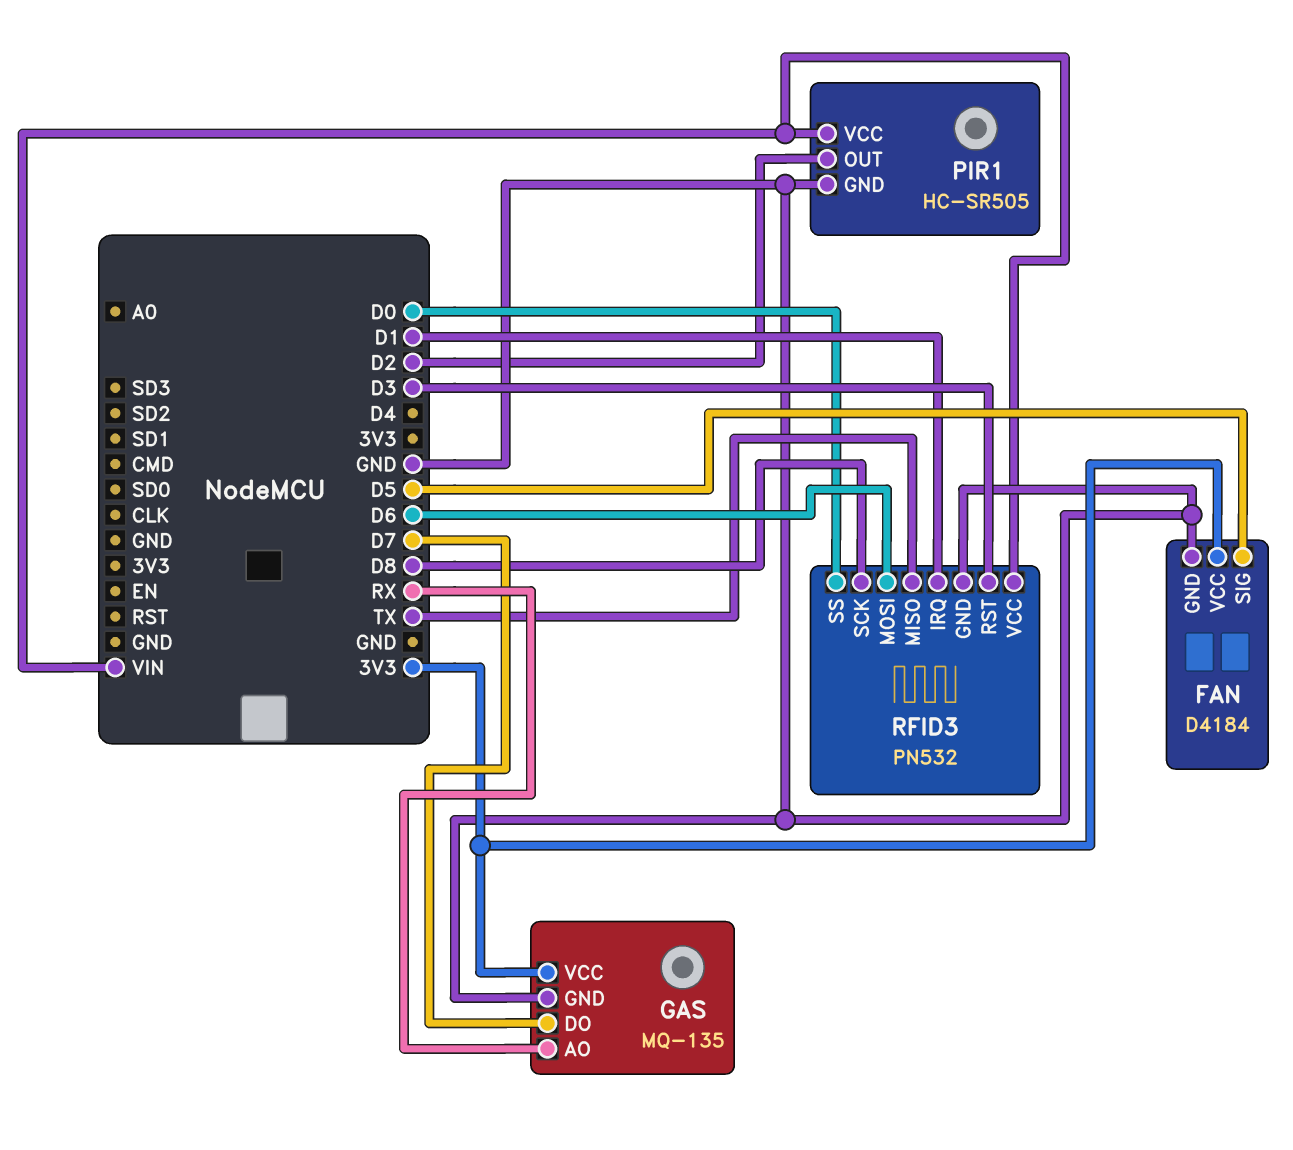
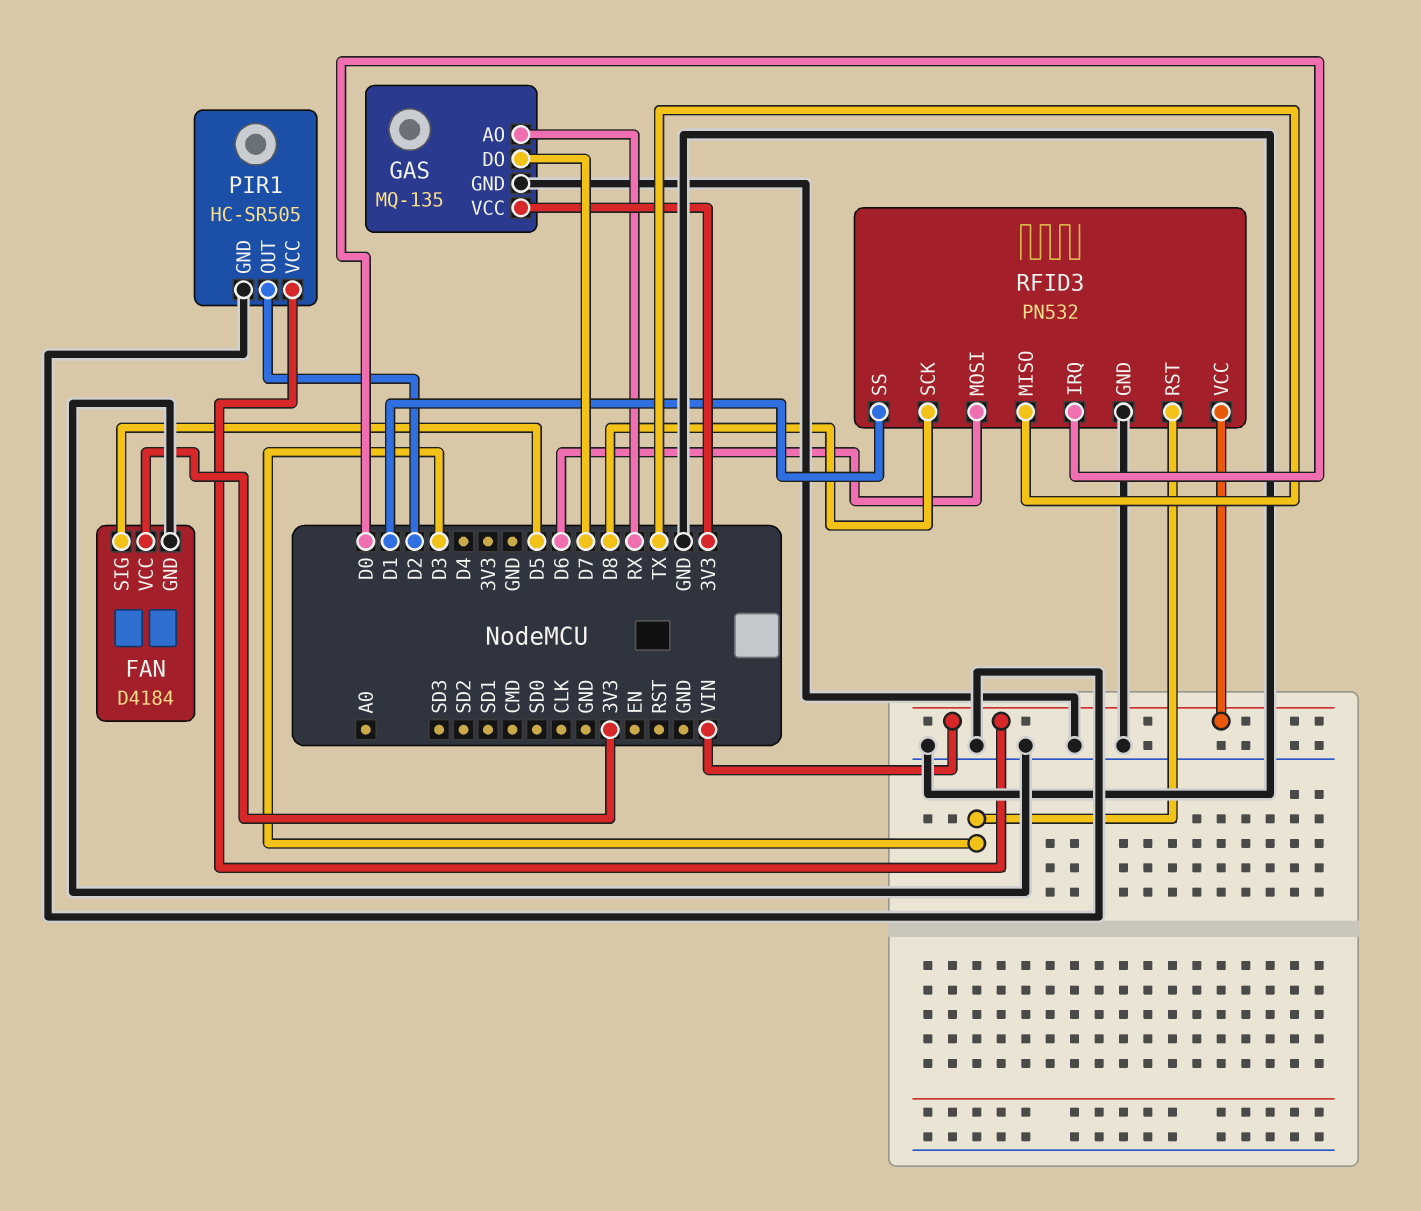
RFID3 pin IRQ: D1 -> D0
RFID3 pin SS: D0 -> D1

